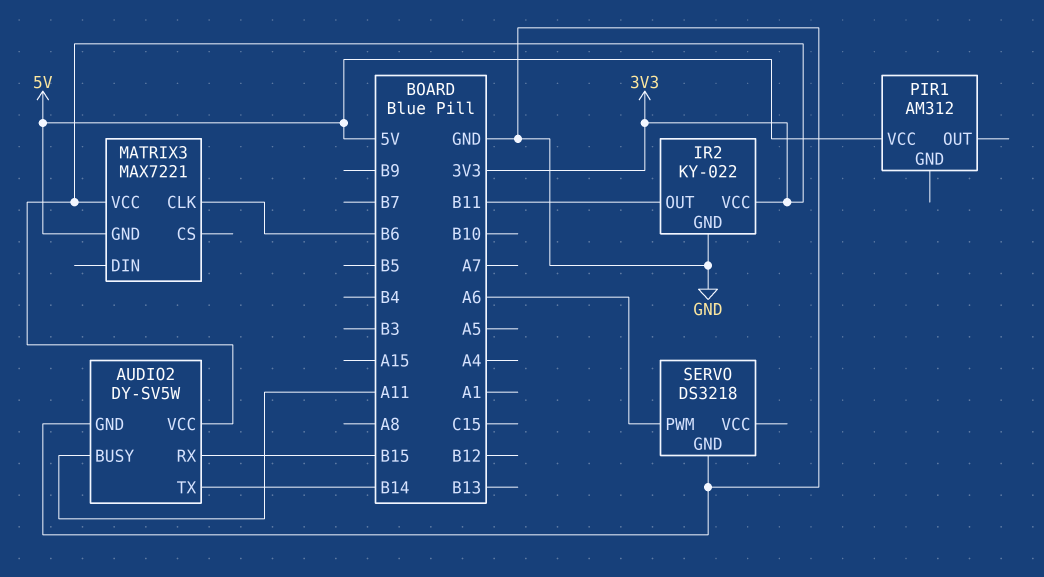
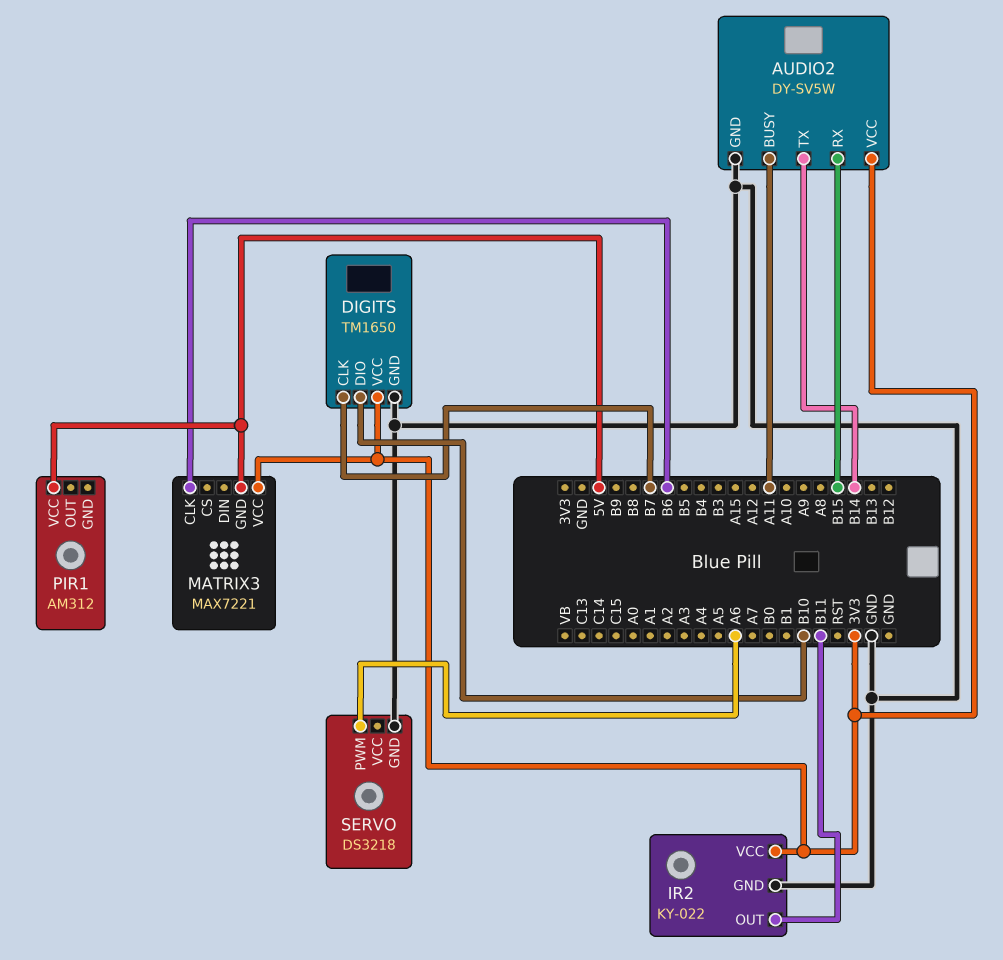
DIGITS: none -> TM1650
DIGITS pin CLK: none -> B7
DIGITS pin DIO: none -> B10
DIGITS pin GND: none -> GND
DIGITS pin VCC: none -> 3V3

